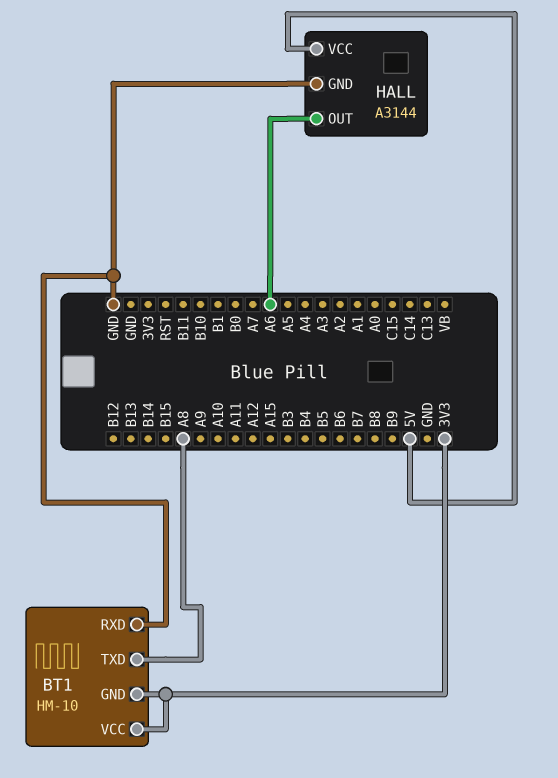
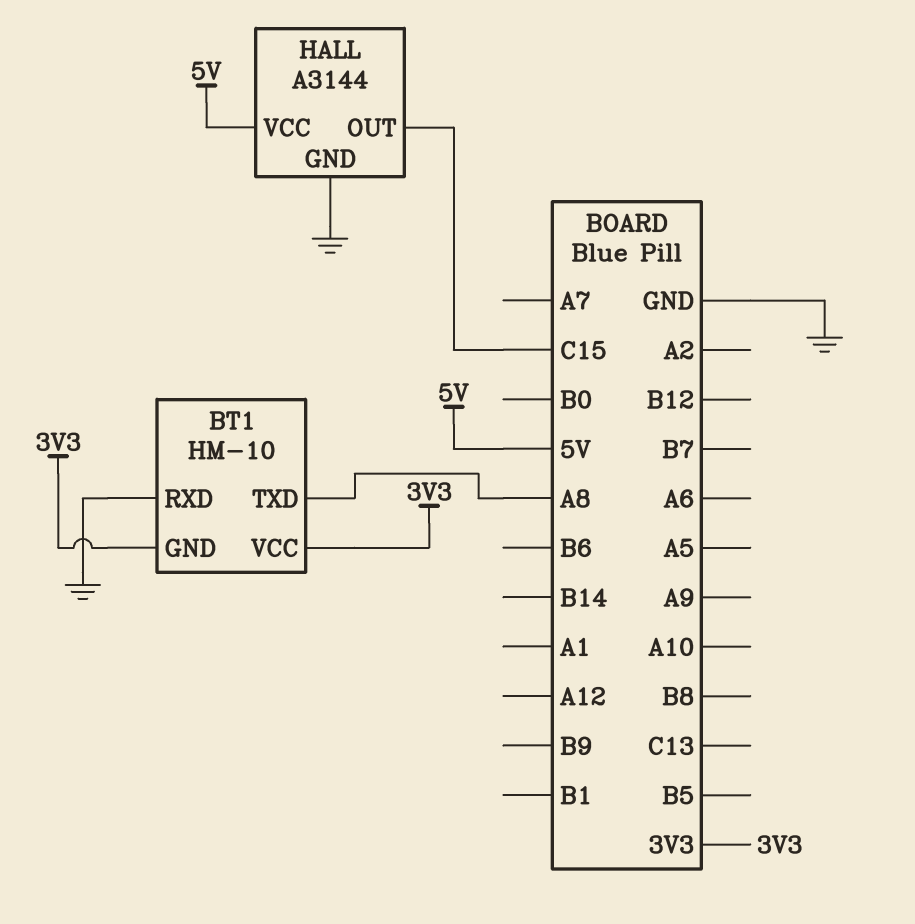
HALL pin OUT: A6 -> C15

